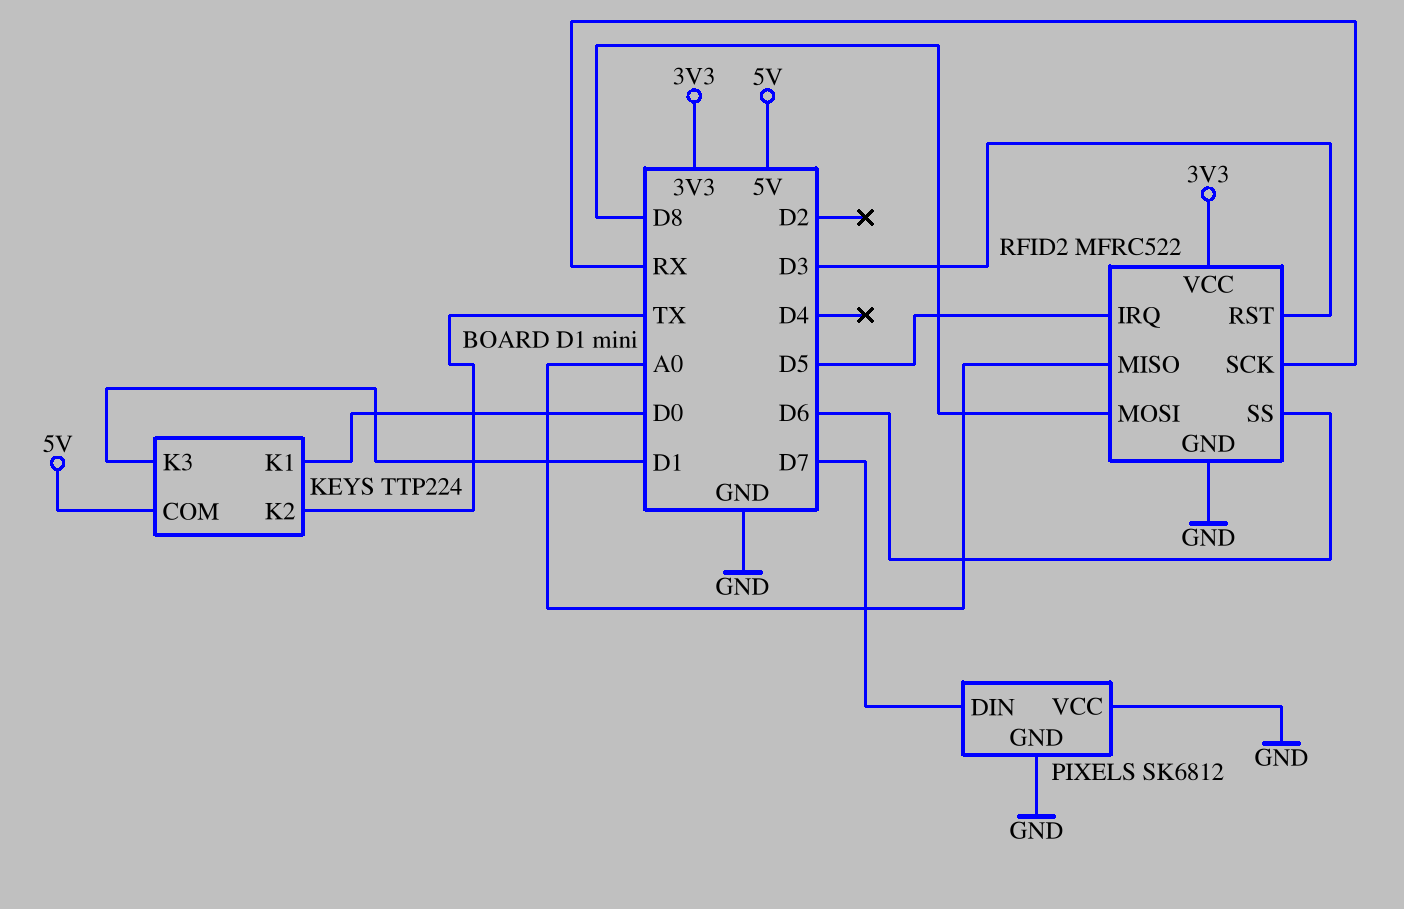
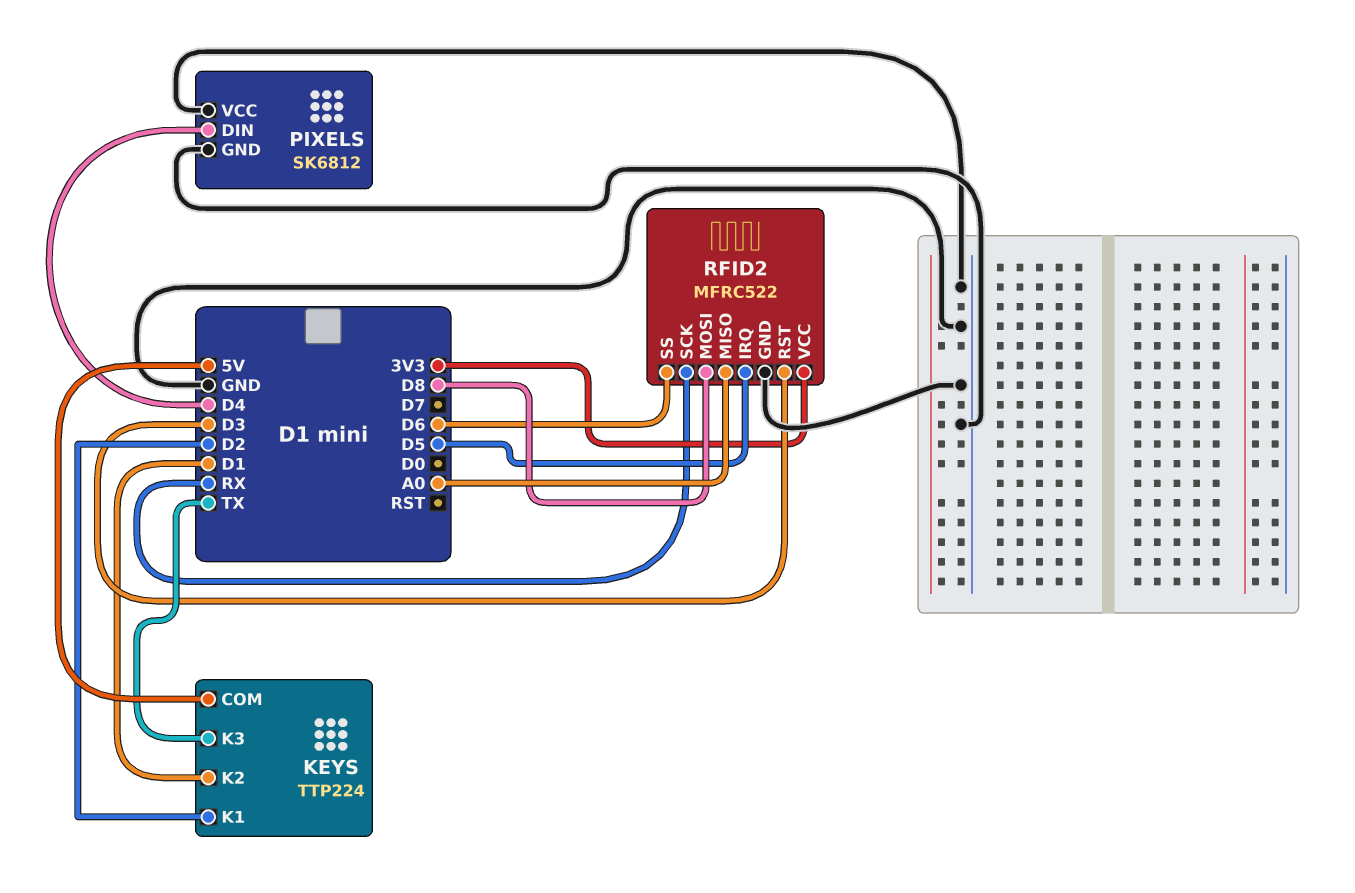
KEYS pin K1: D0 -> D2
KEYS pin K2: TX -> D1
KEYS pin K3: D1 -> TX
PIXELS pin DIN: D7 -> D4

